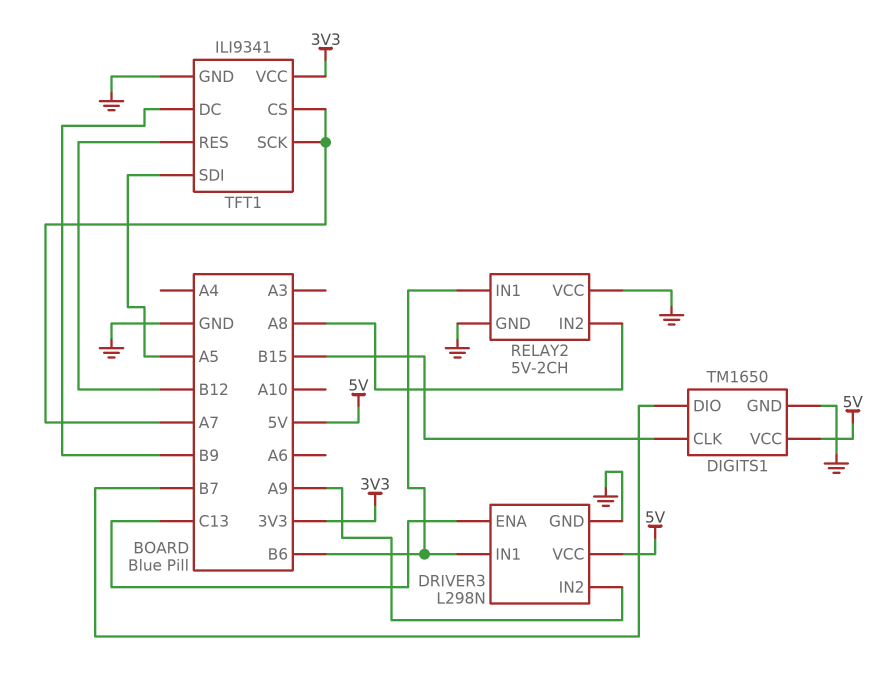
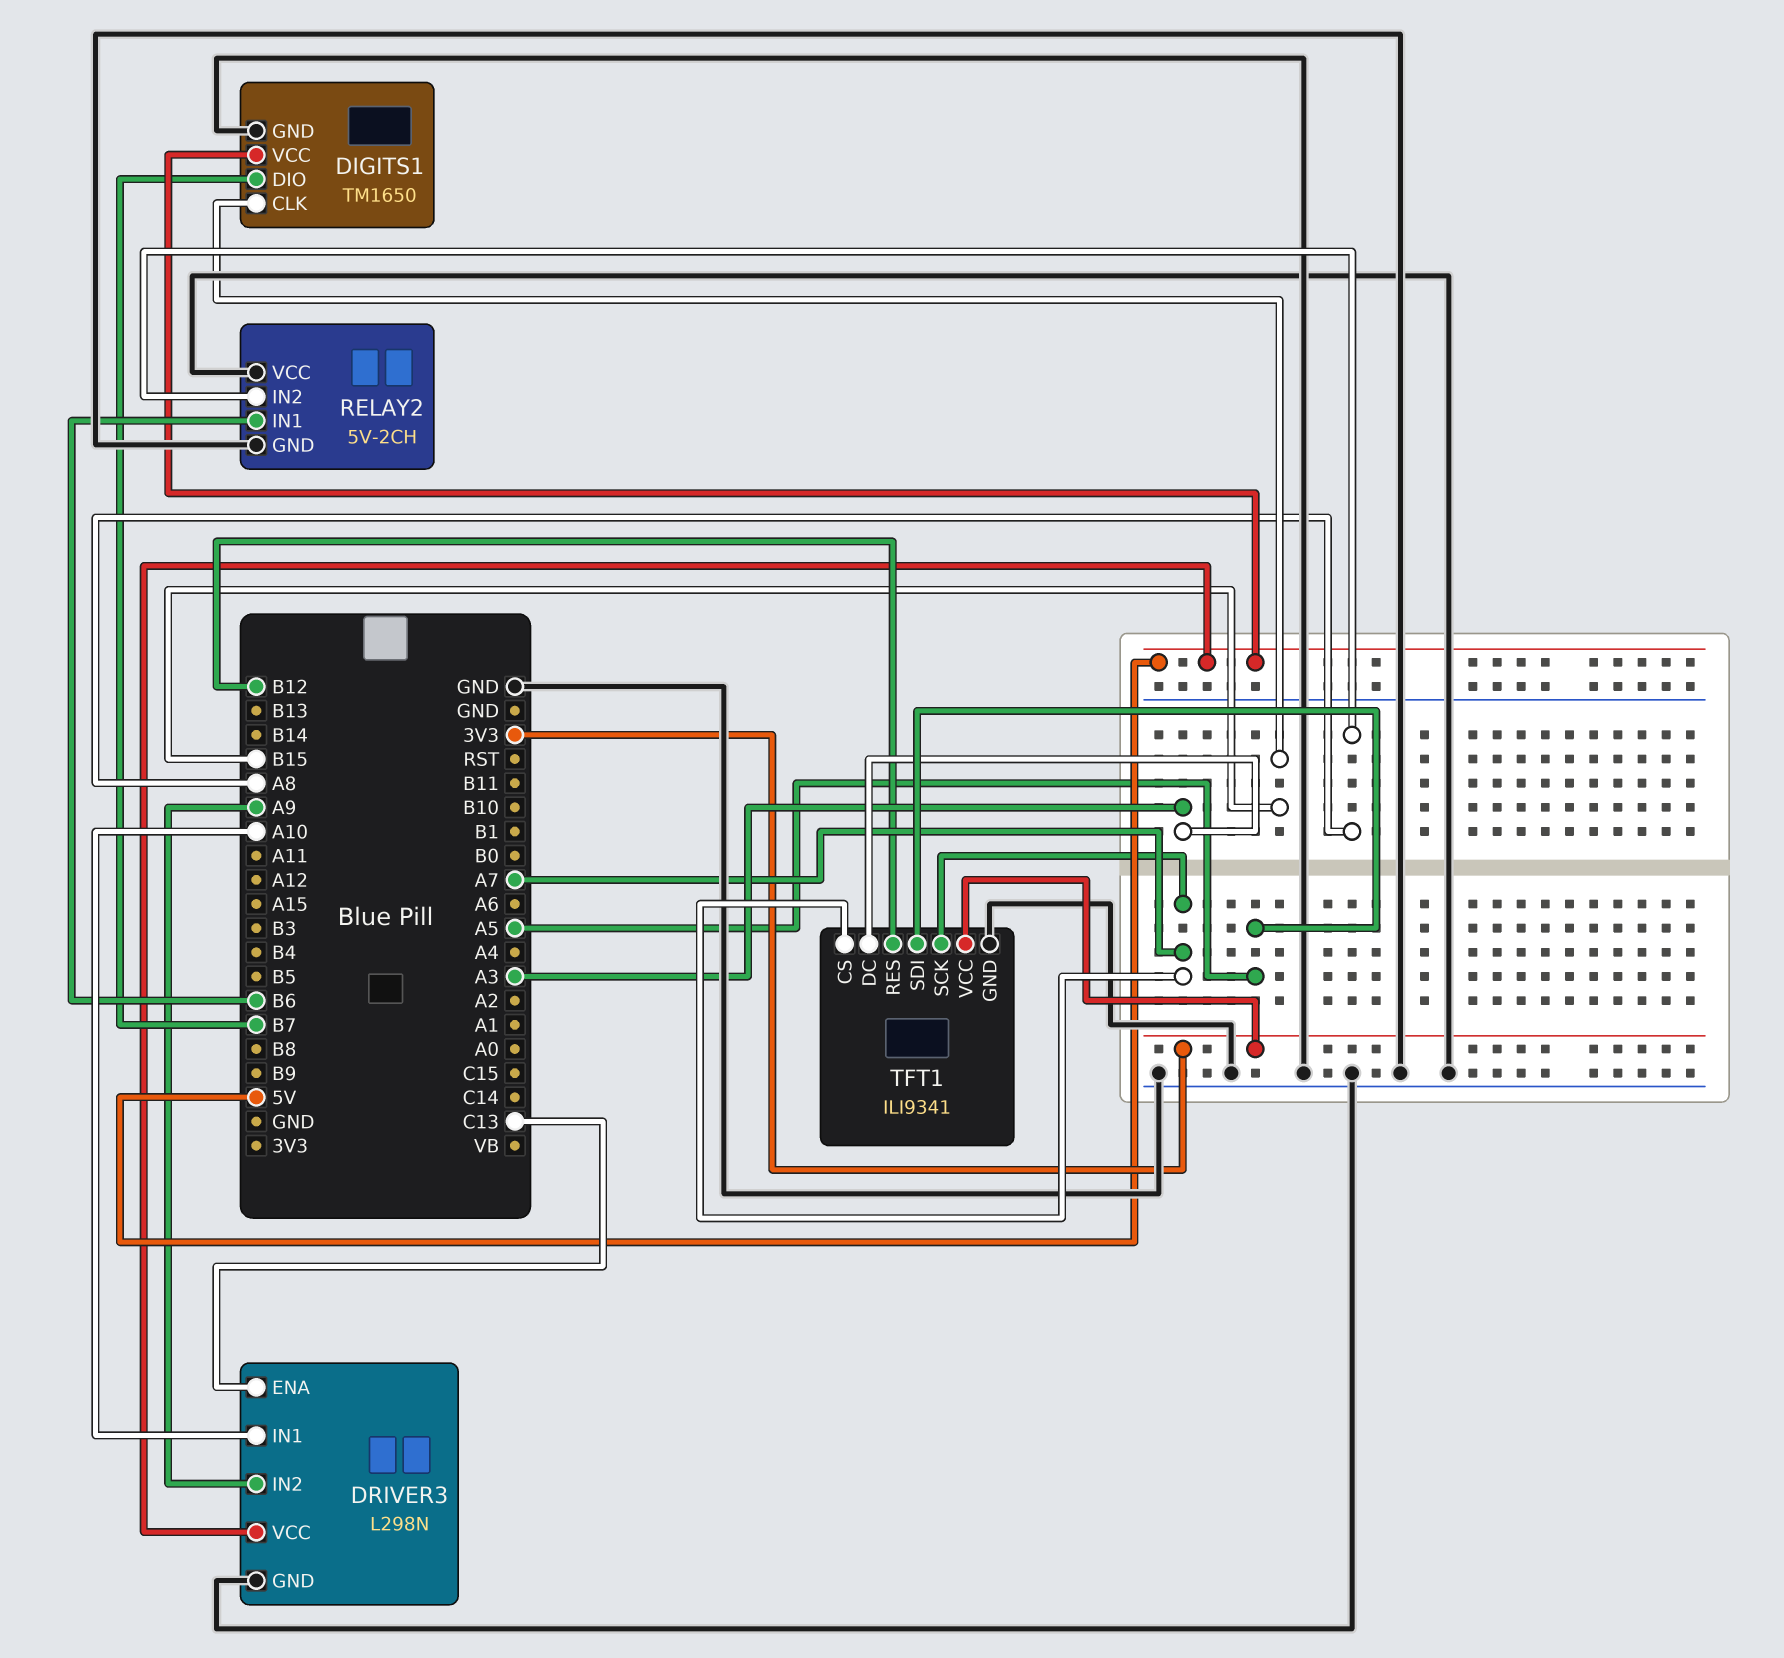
DRIVER3 pin IN1: B6 -> A10
TFT1 pin DC: B9 -> A3

